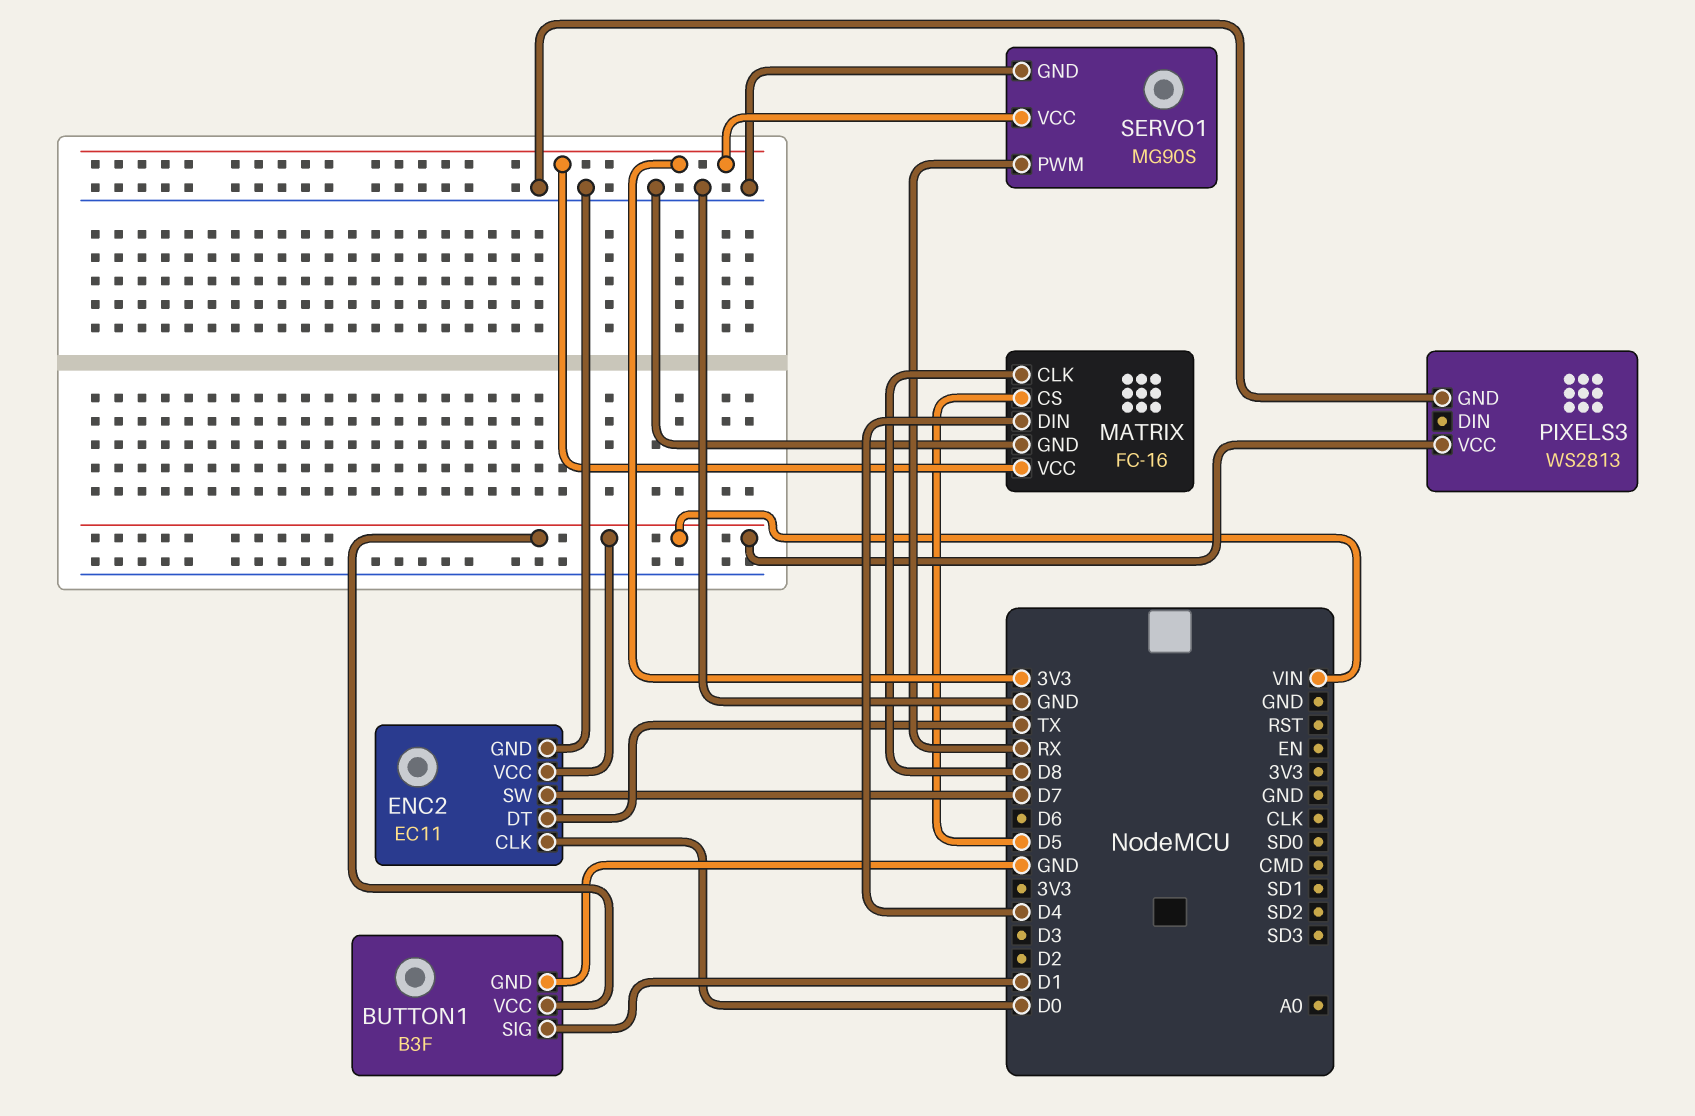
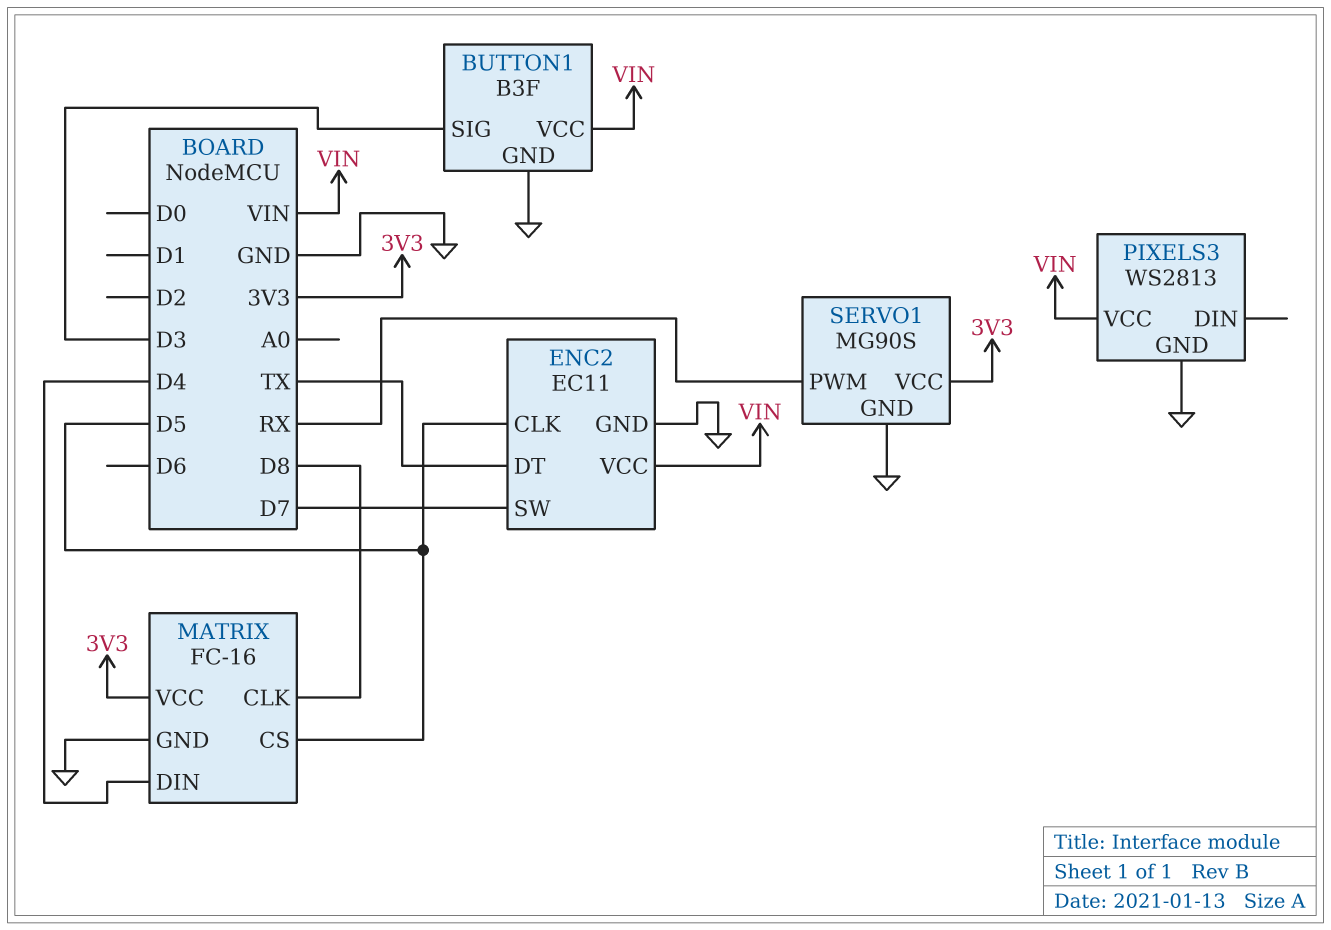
BUTTON1 pin SIG: D1 -> D3
ENC2 pin CLK: D0 -> D5

